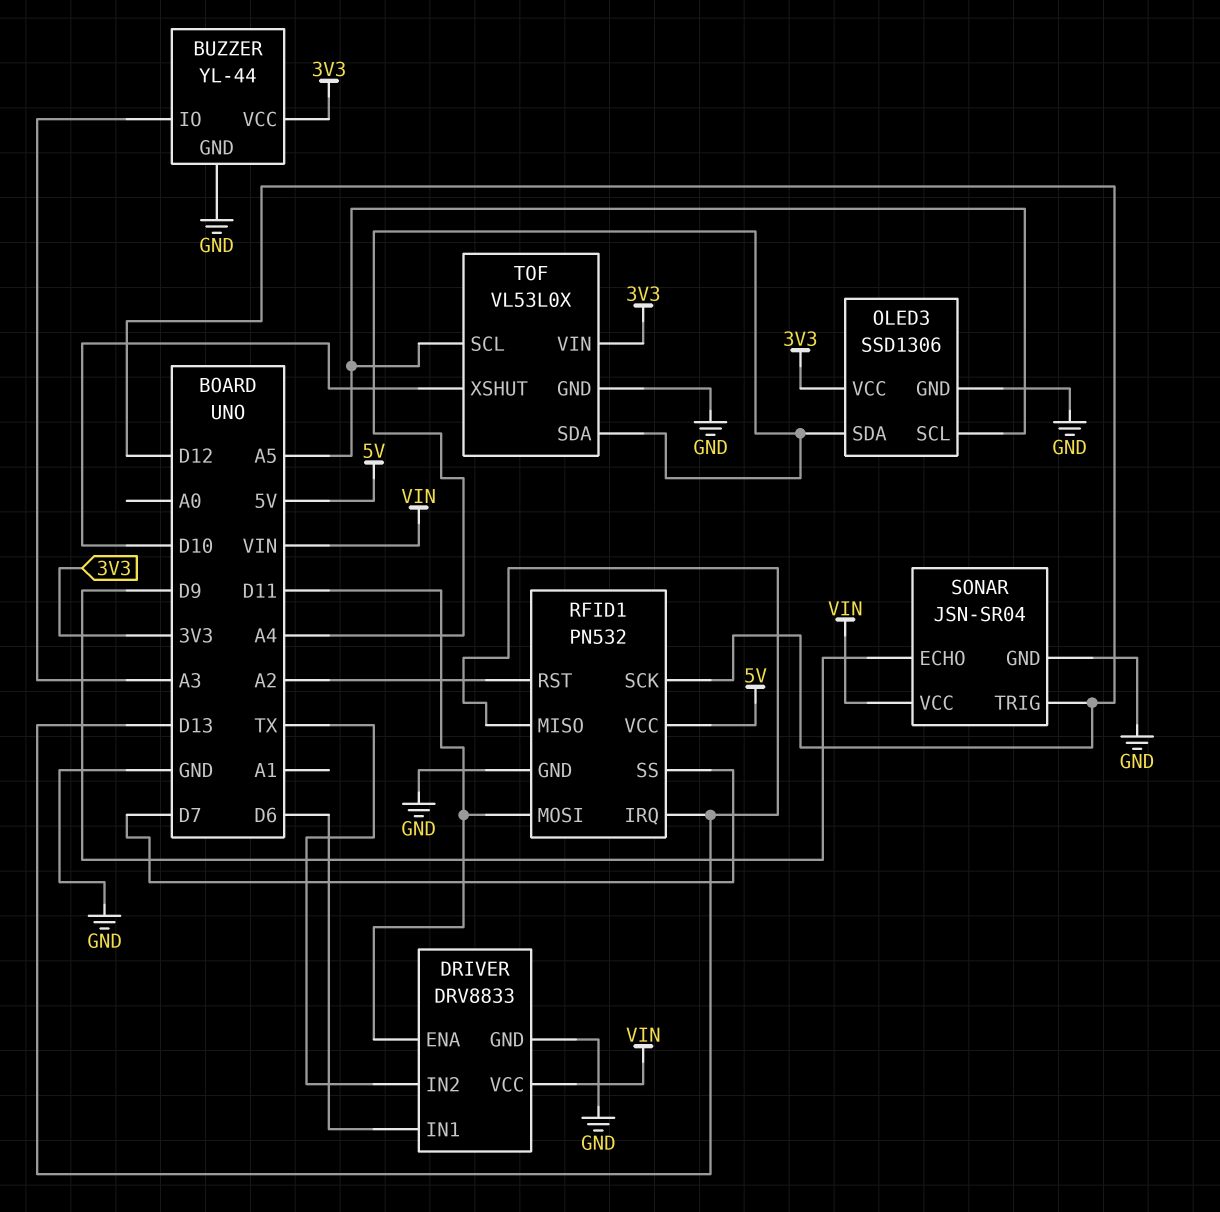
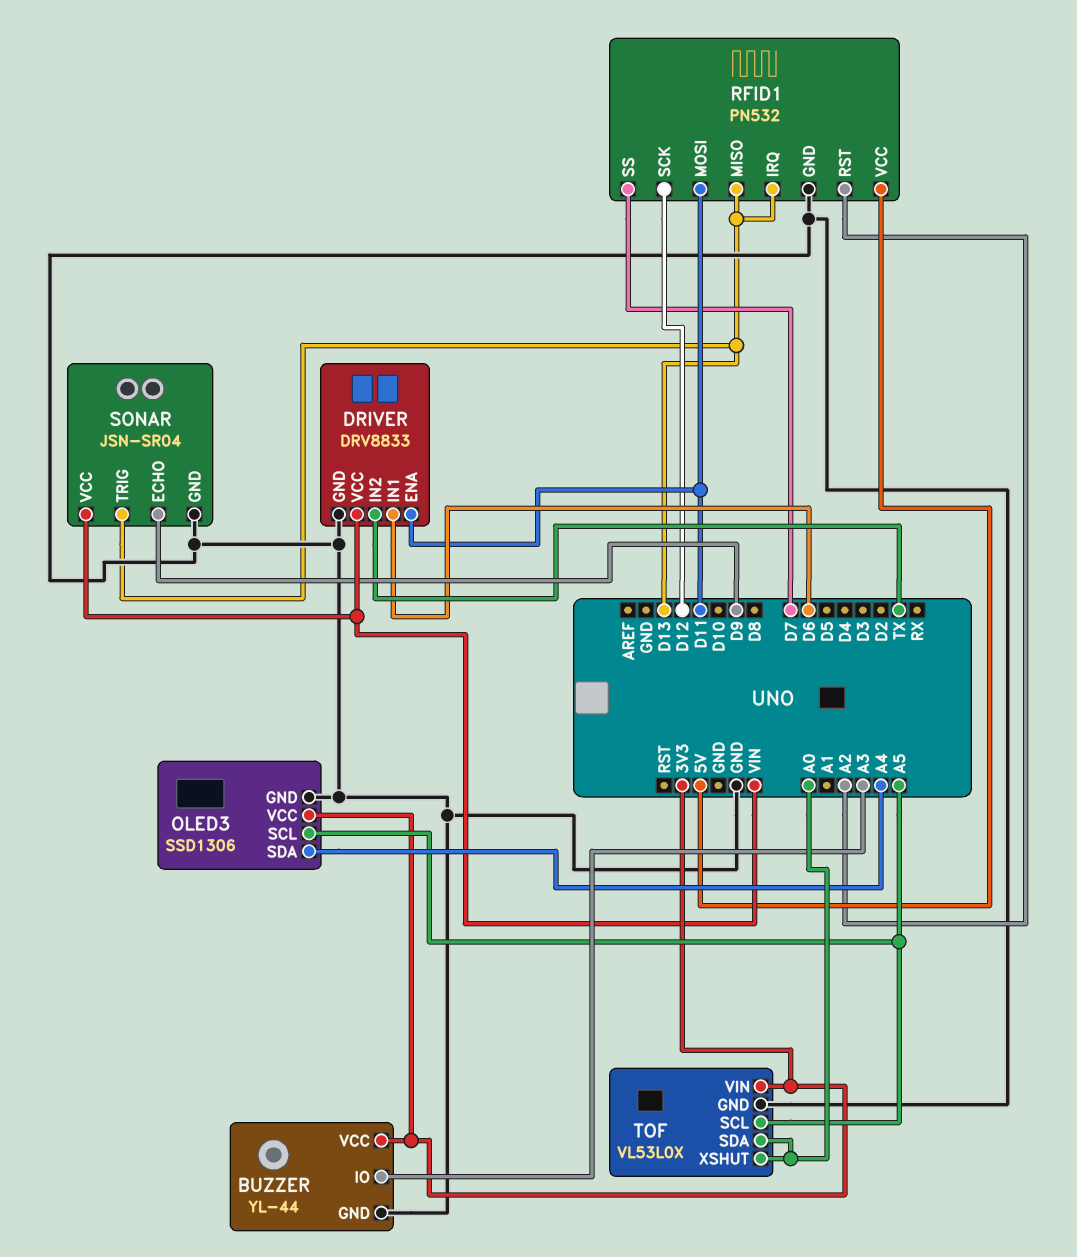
SONAR pin TRIG: D12 -> D13
TOF pin SDA: A4 -> A0
TOF pin XSHUT: D10 -> A0

